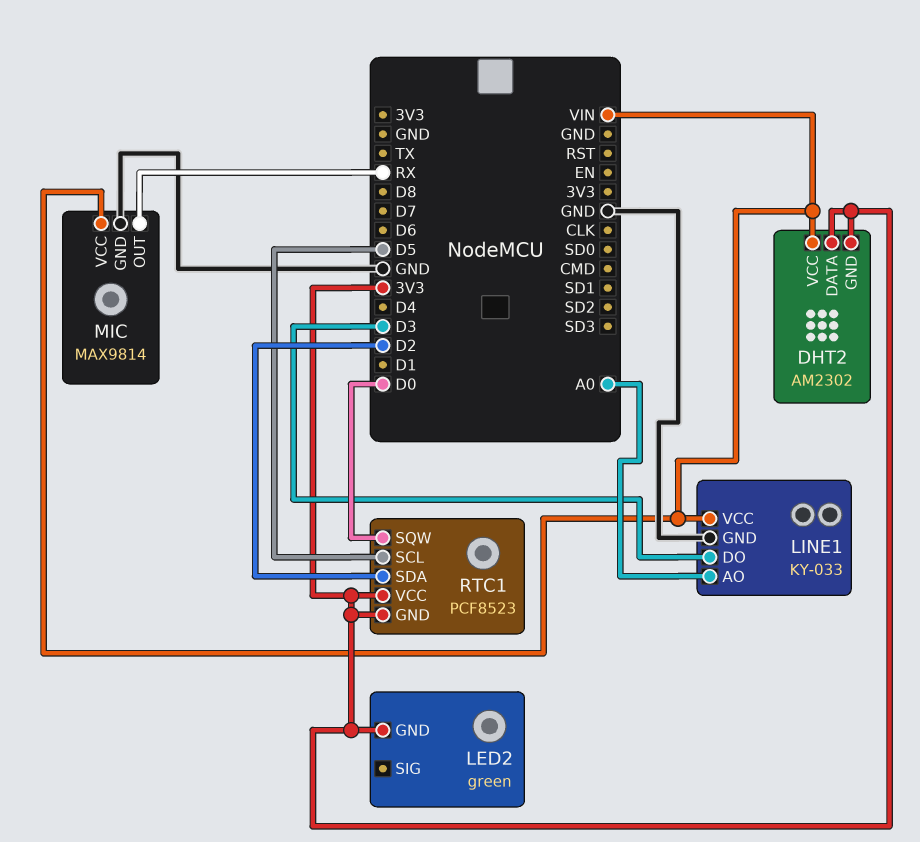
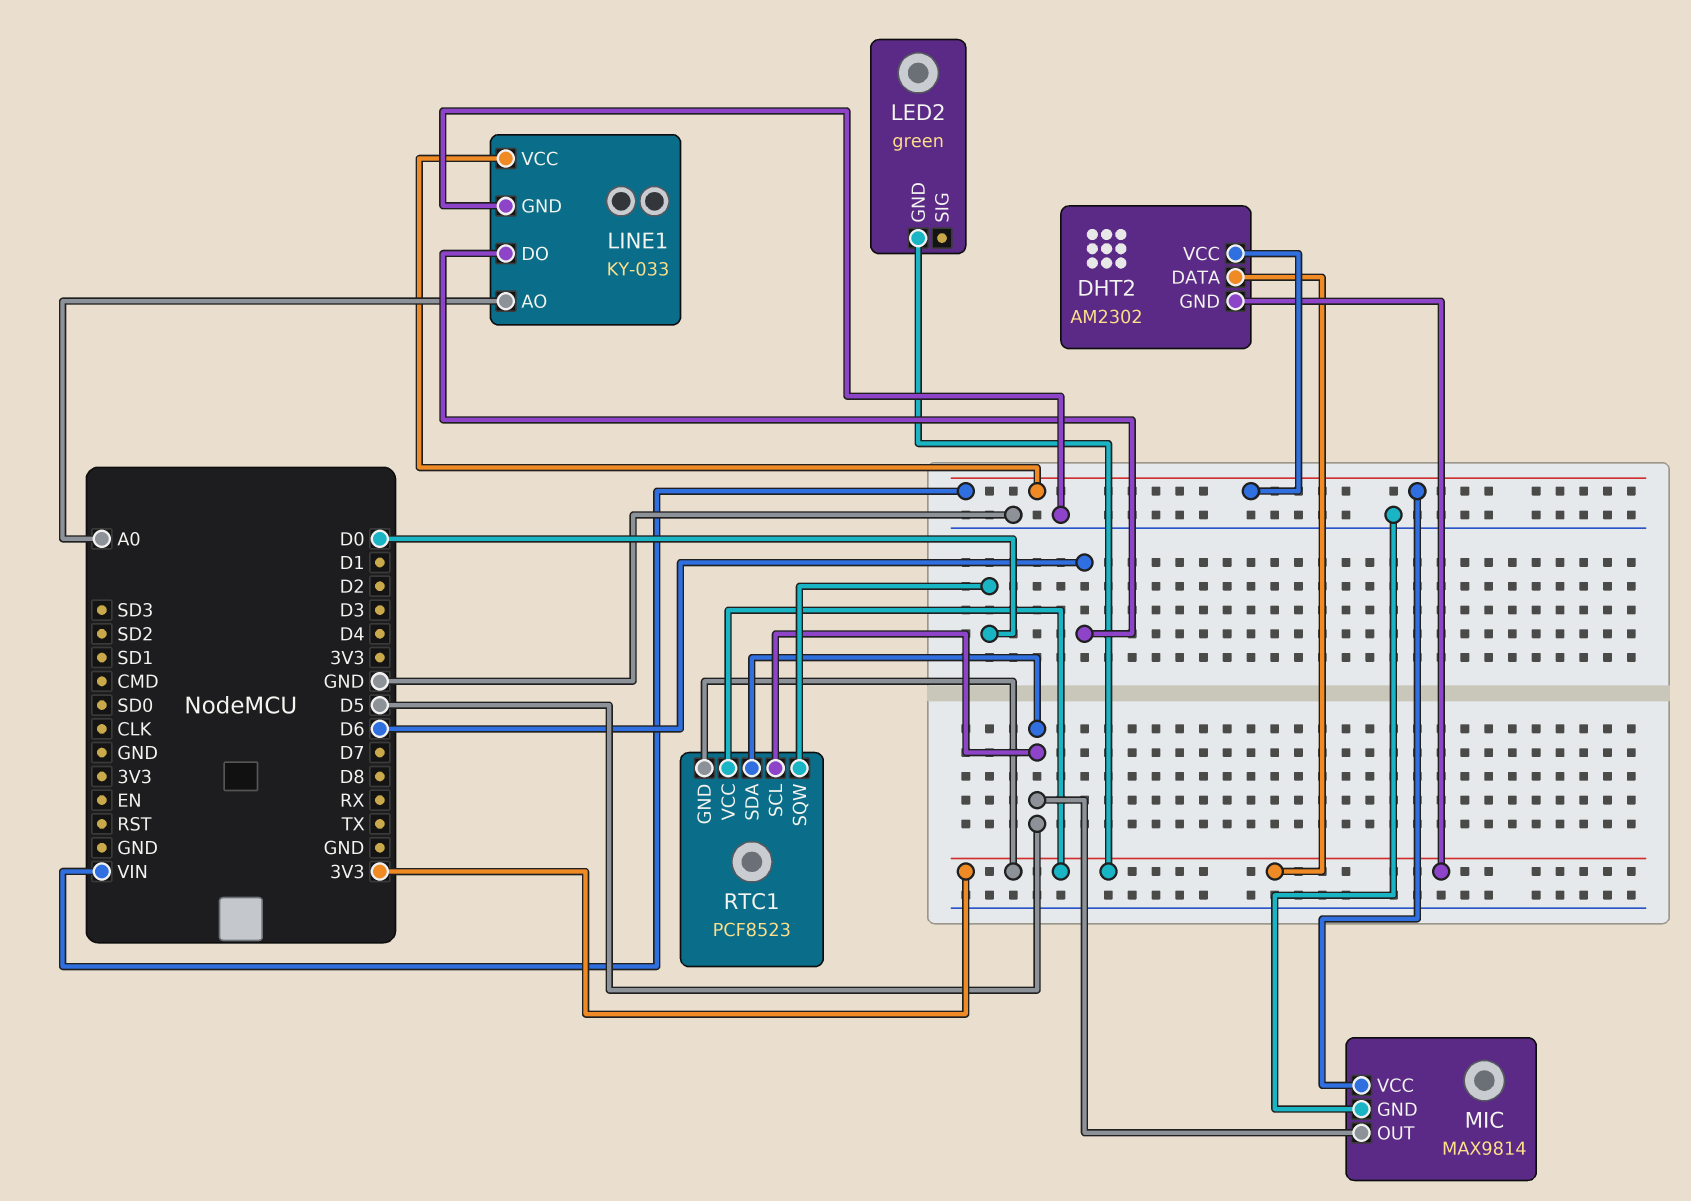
LINE1 pin DO: D3 -> D6
MIC pin OUT: RX -> D5
RTC1 pin SDA: D2 -> D5

